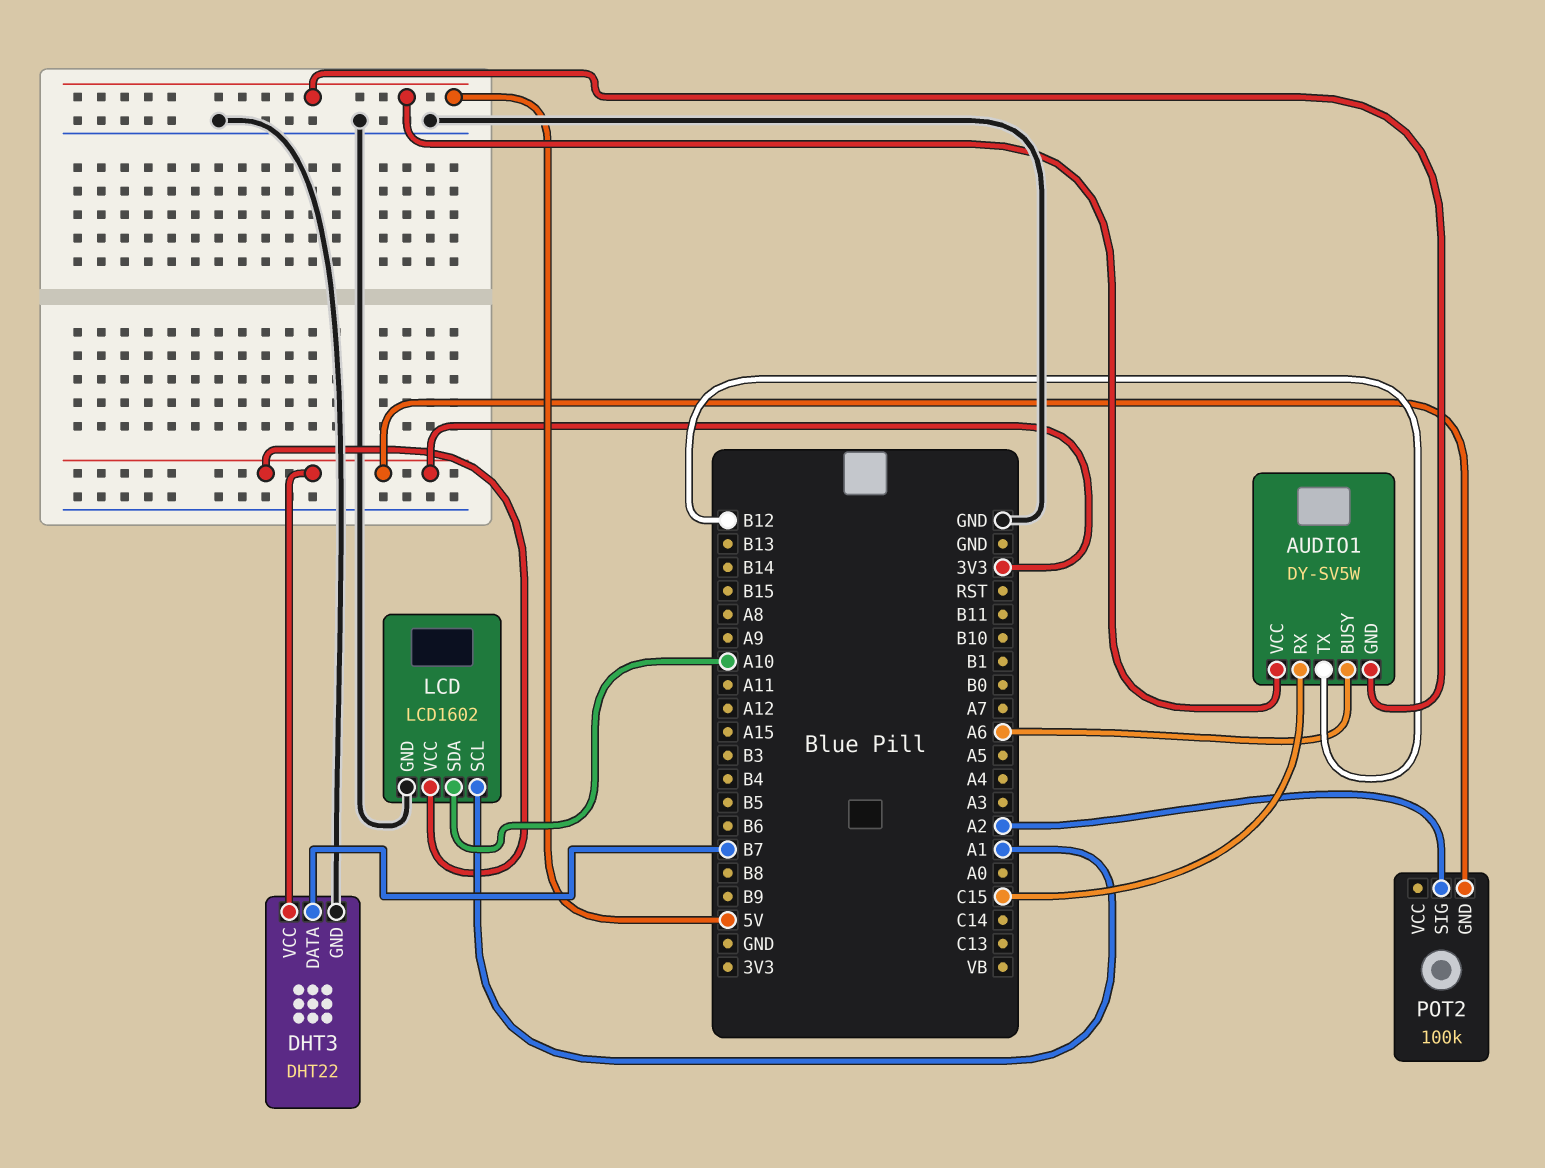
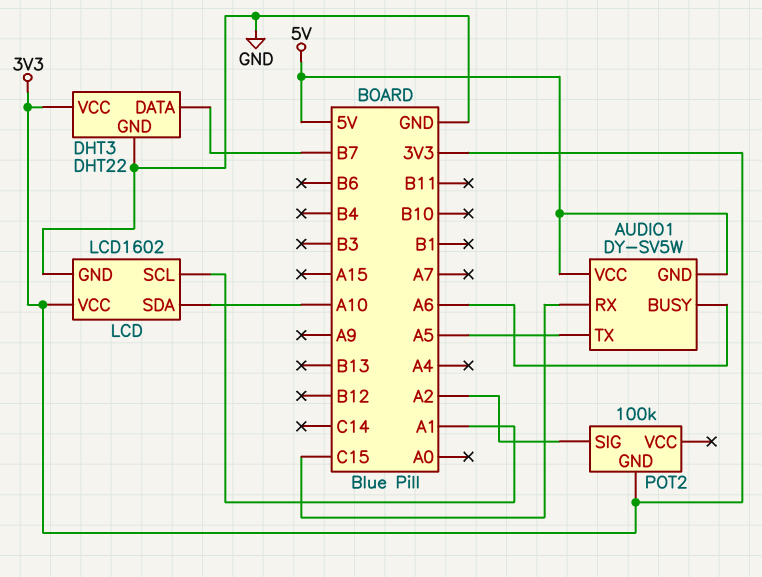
AUDIO1 pin TX: B12 -> A5

